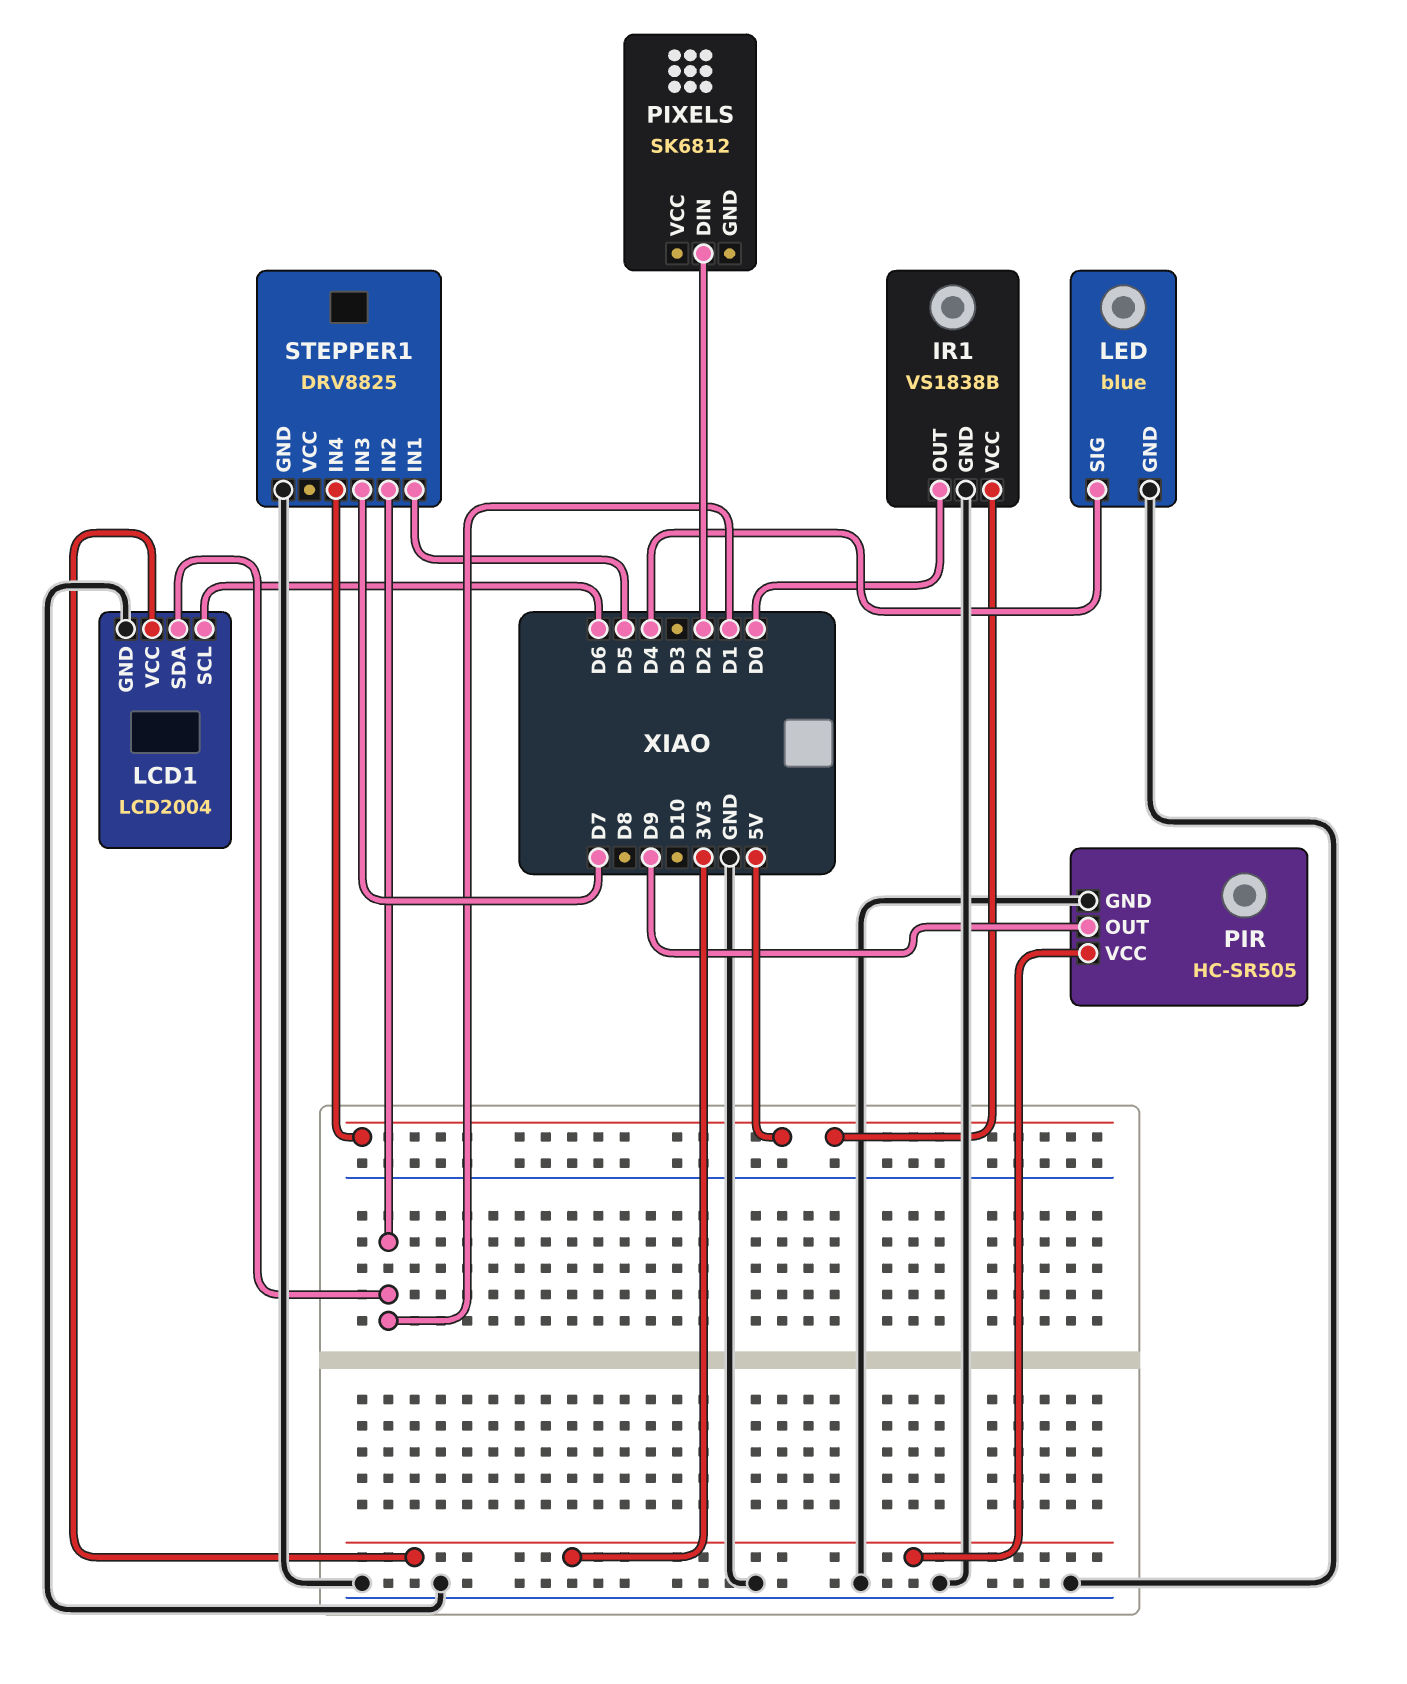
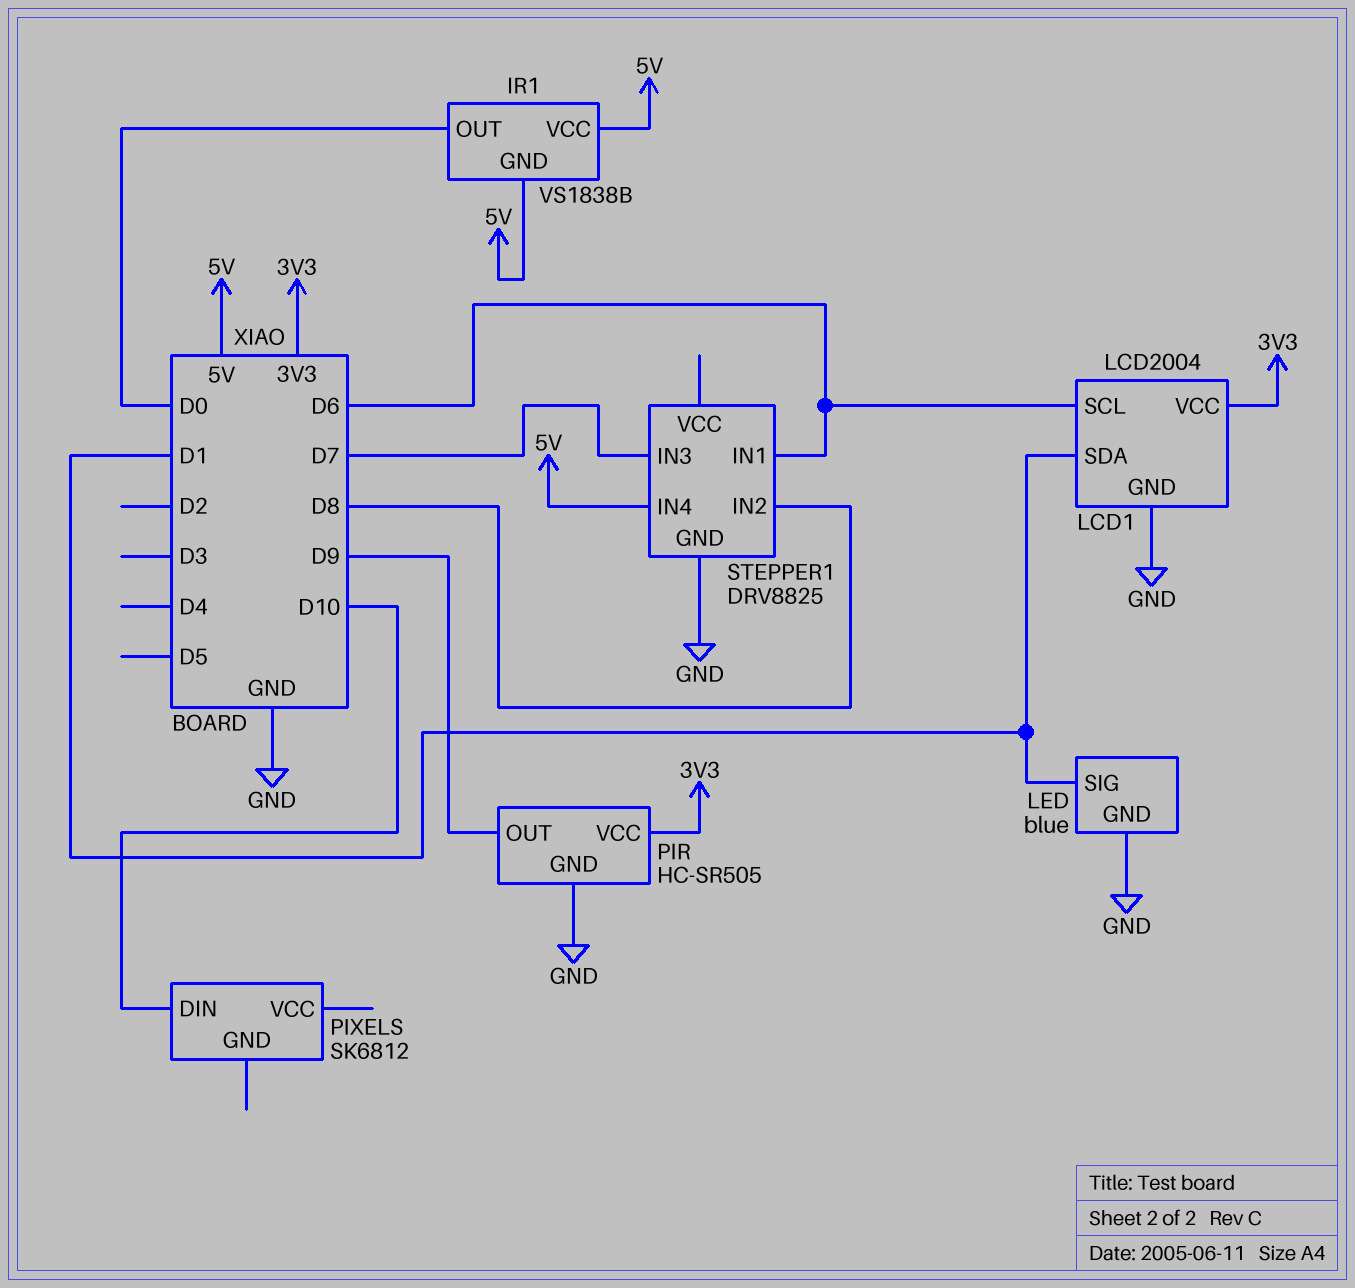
IR1 pin GND: GND -> 5V
LED pin SIG: D4 -> D1
PIXELS pin DIN: D2 -> D10
STEPPER1 pin IN1: D5 -> D6
STEPPER1 pin IN2: D1 -> D8

